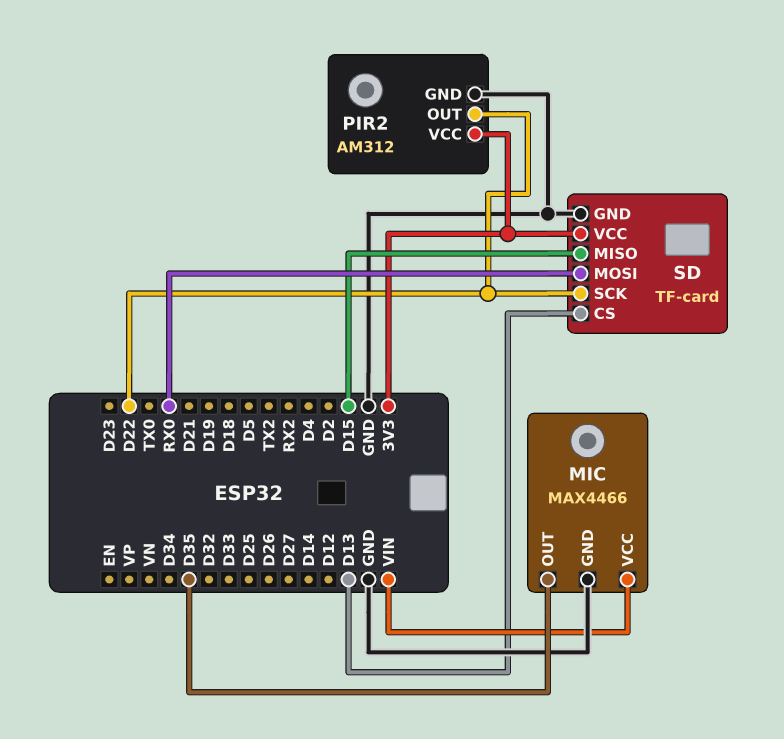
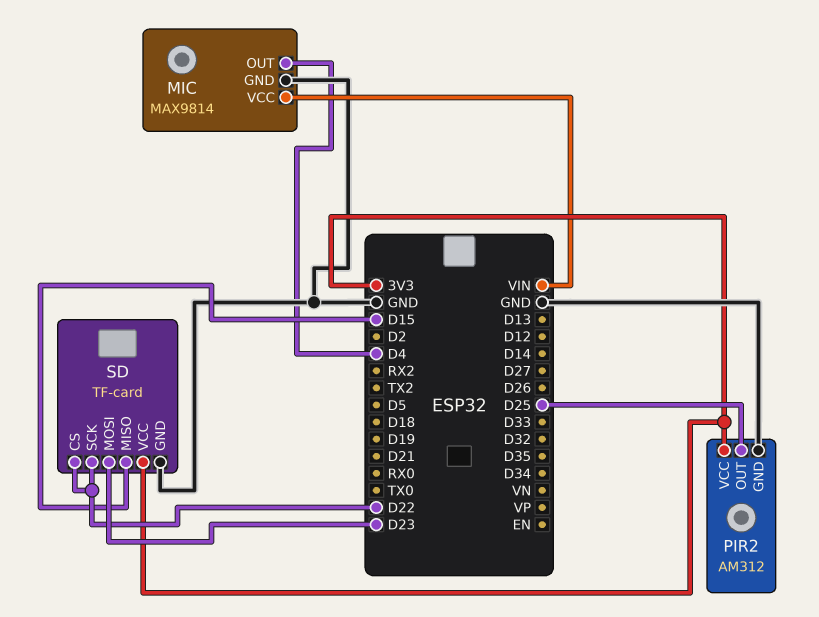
MIC: MAX4466 -> MAX9814
MIC pin OUT: D35 -> D4
PIR2 pin OUT: D22 -> D25
SD pin CS: D13 -> D22
SD pin MOSI: RX0 -> D23

